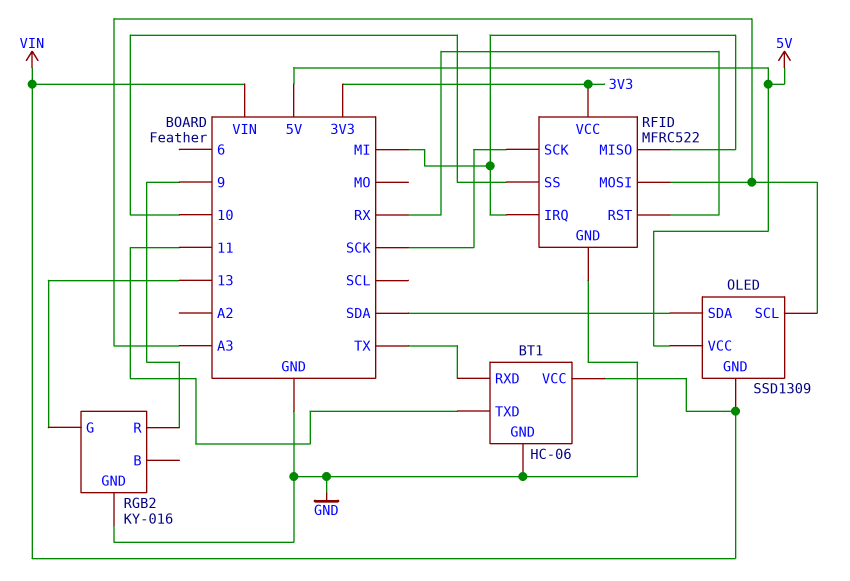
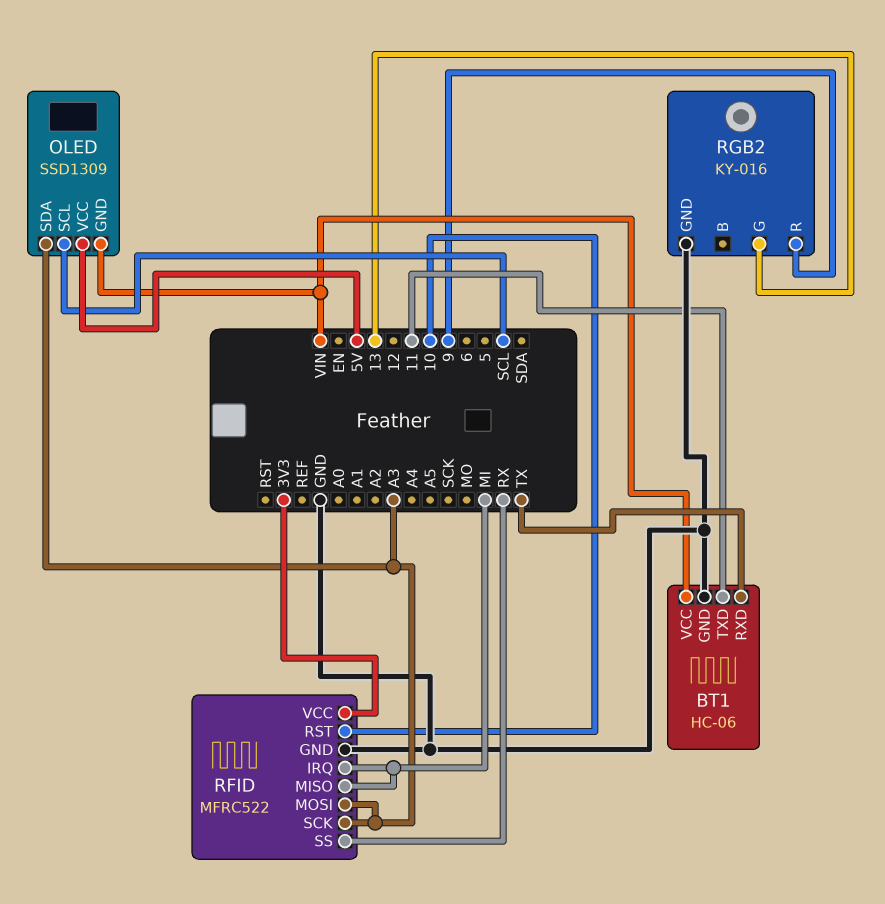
OLED pin SCL: A3 -> SCL
OLED pin SDA: SDA -> A3
RFID pin RST: RX -> 10
RFID pin SCK: SCK -> A3
RFID pin SS: 10 -> RX

